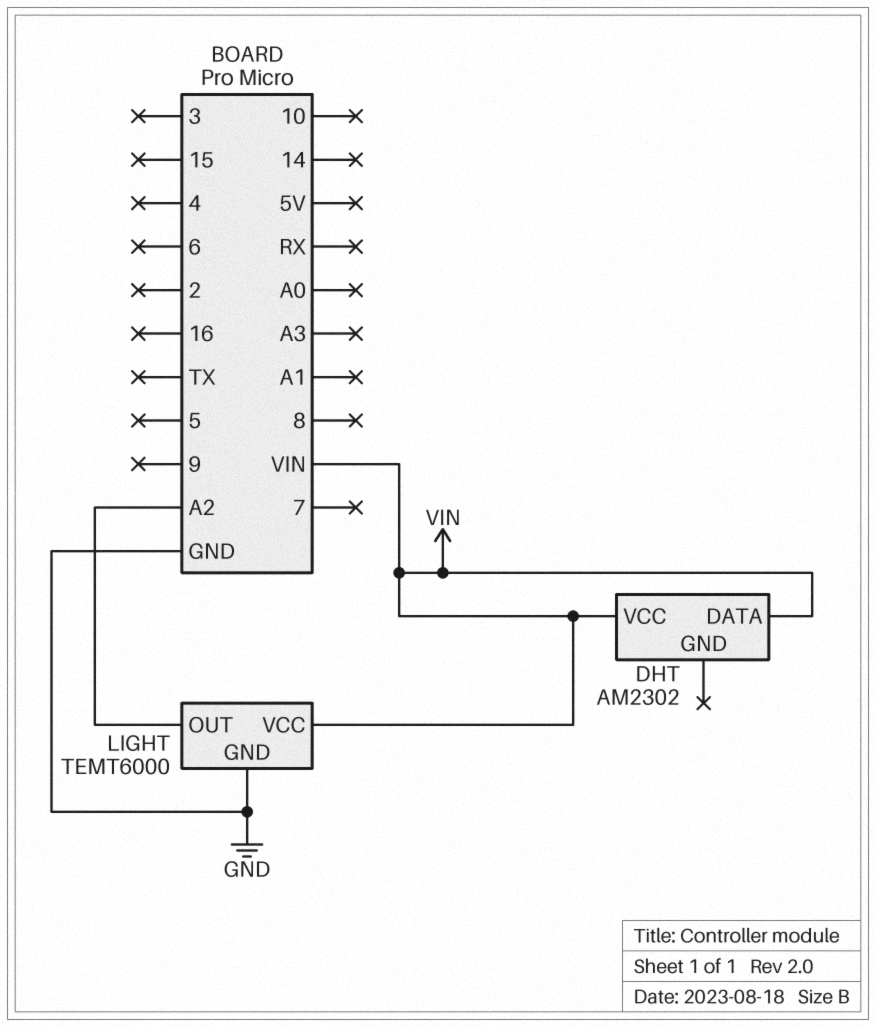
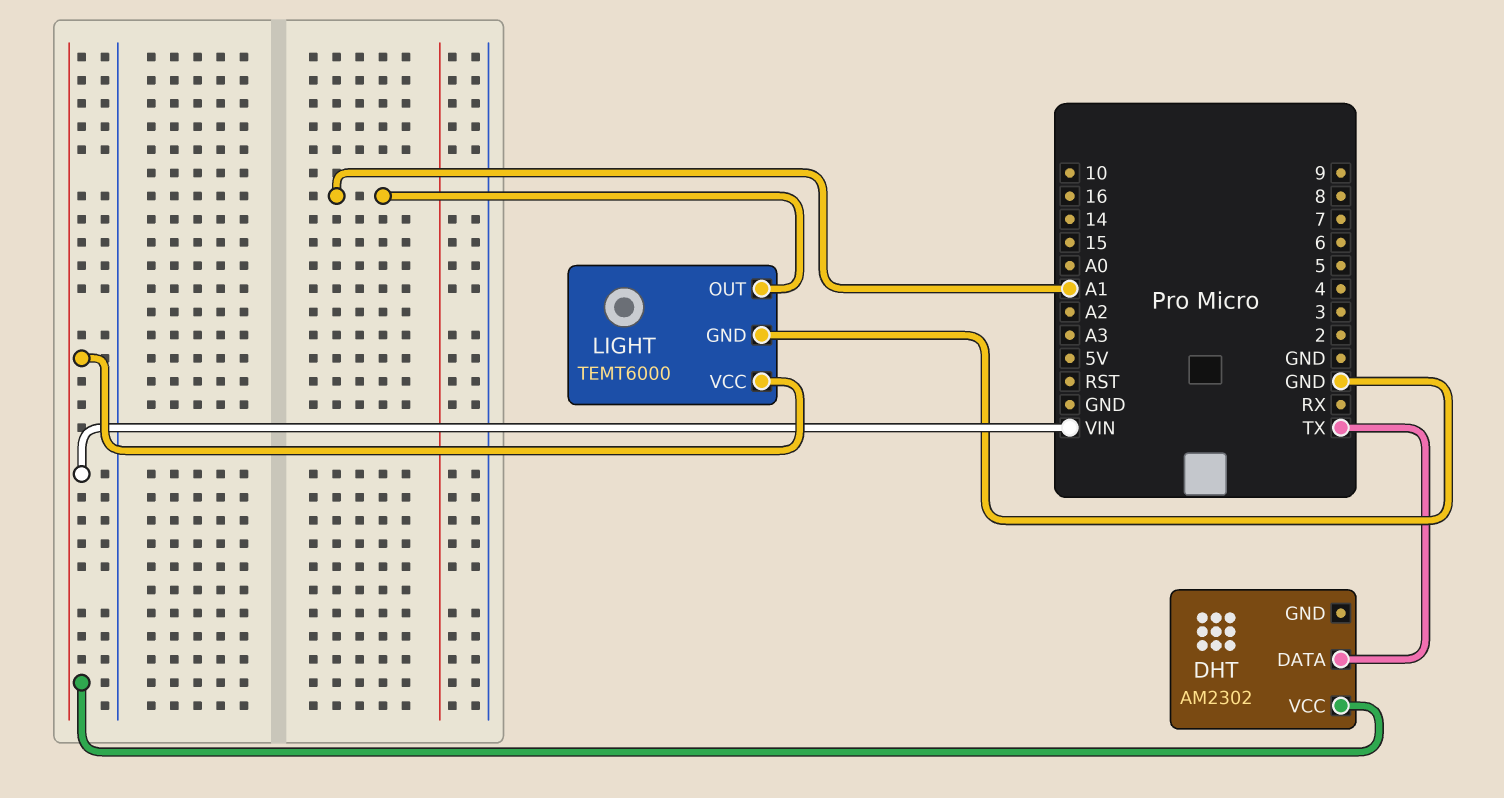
DHT pin DATA: VIN -> TX
LIGHT pin OUT: A2 -> A1

